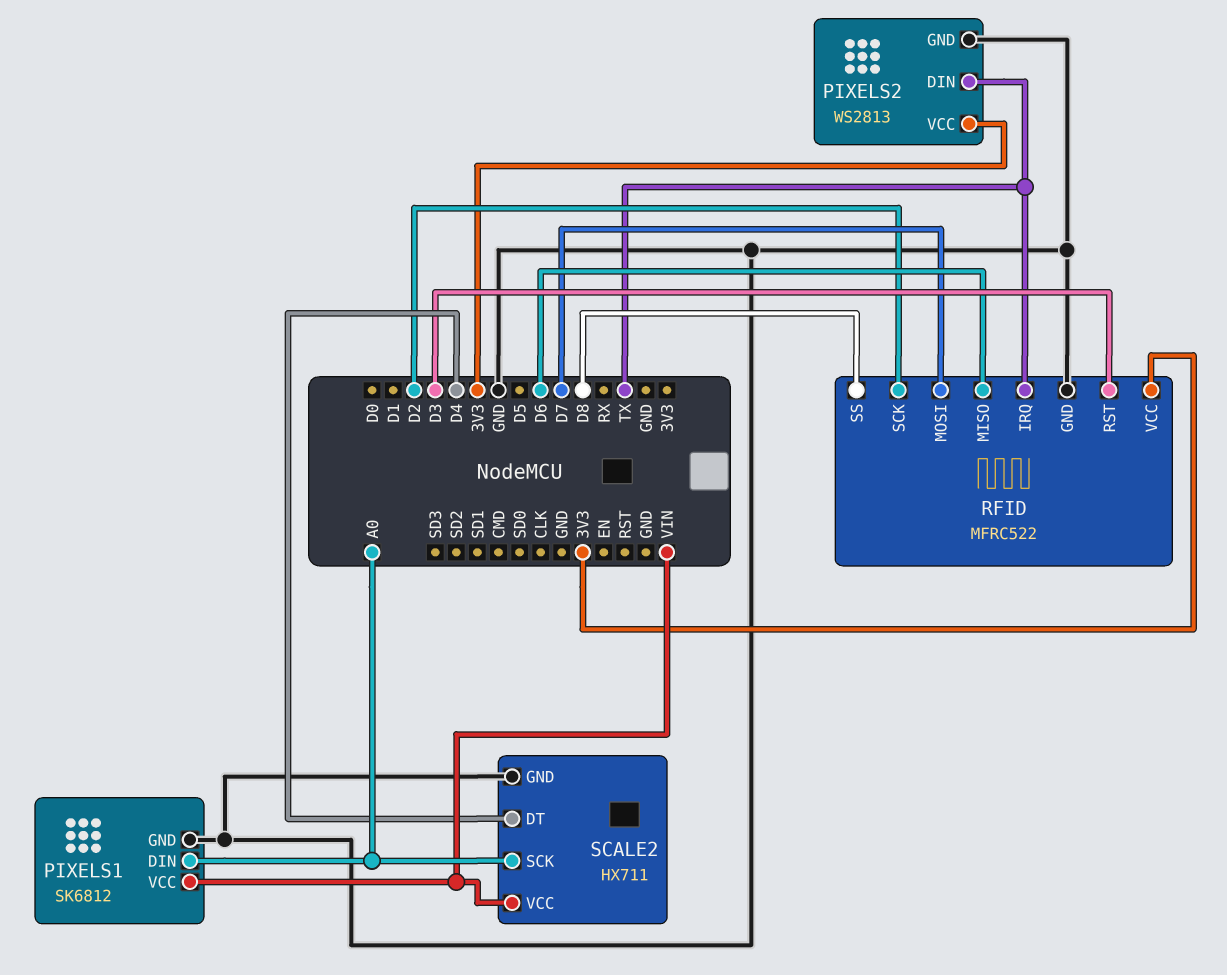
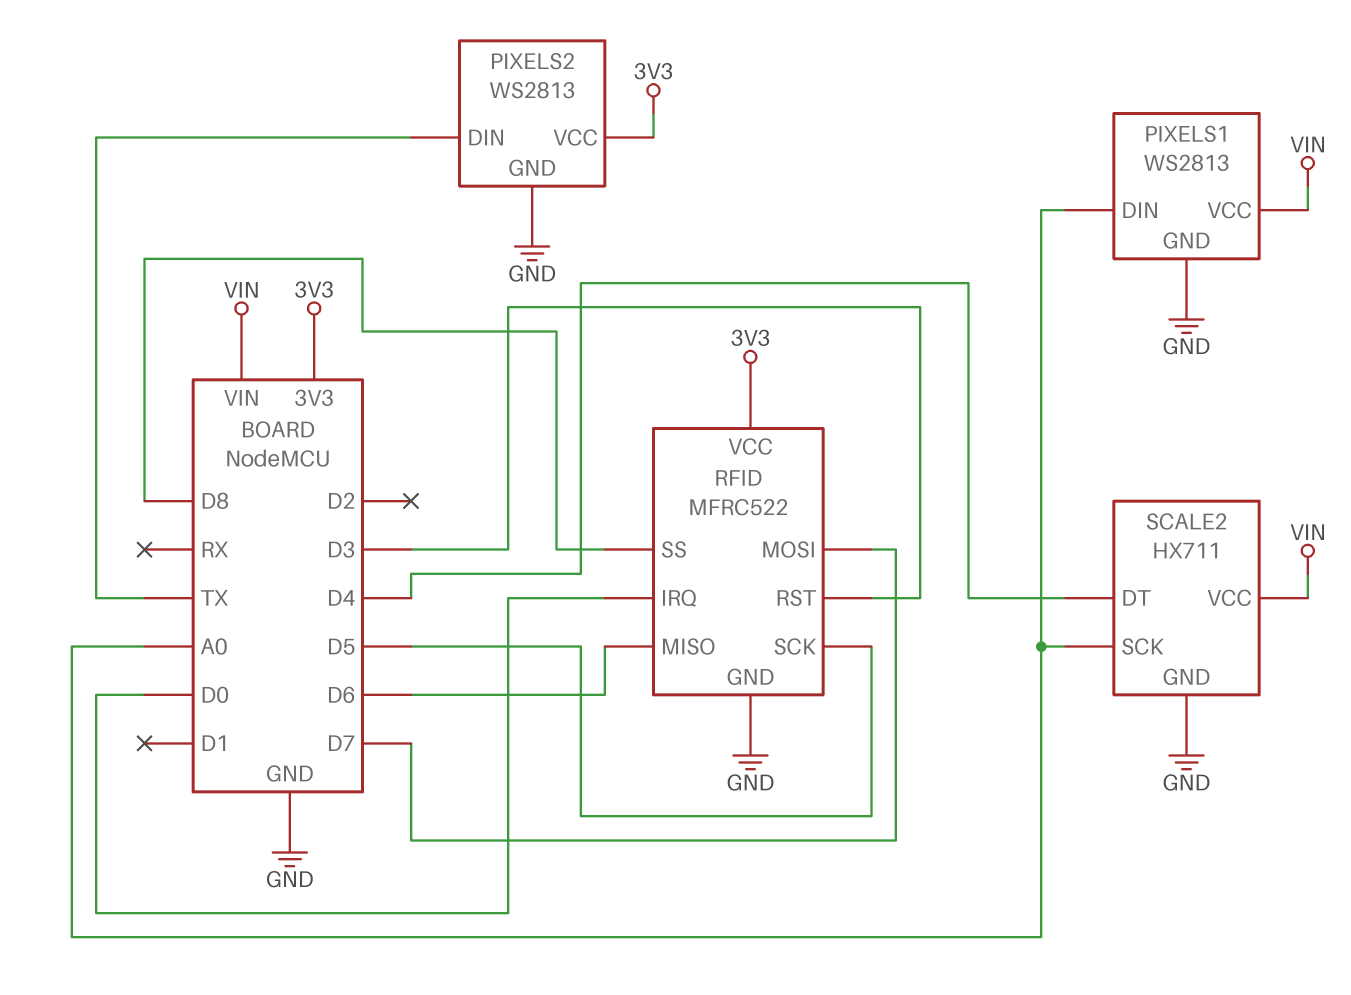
PIXELS1: SK6812 -> WS2813
RFID pin IRQ: TX -> D0
RFID pin SCK: D2 -> D5

